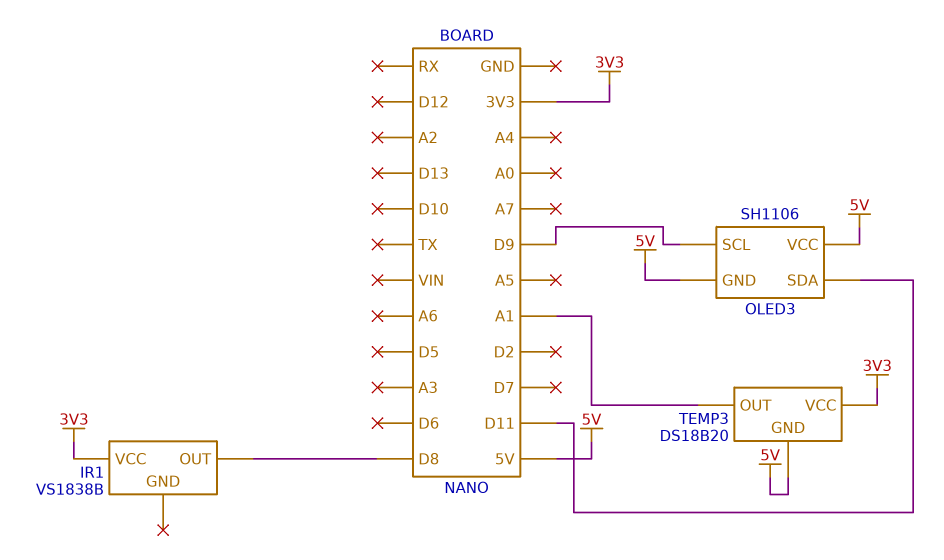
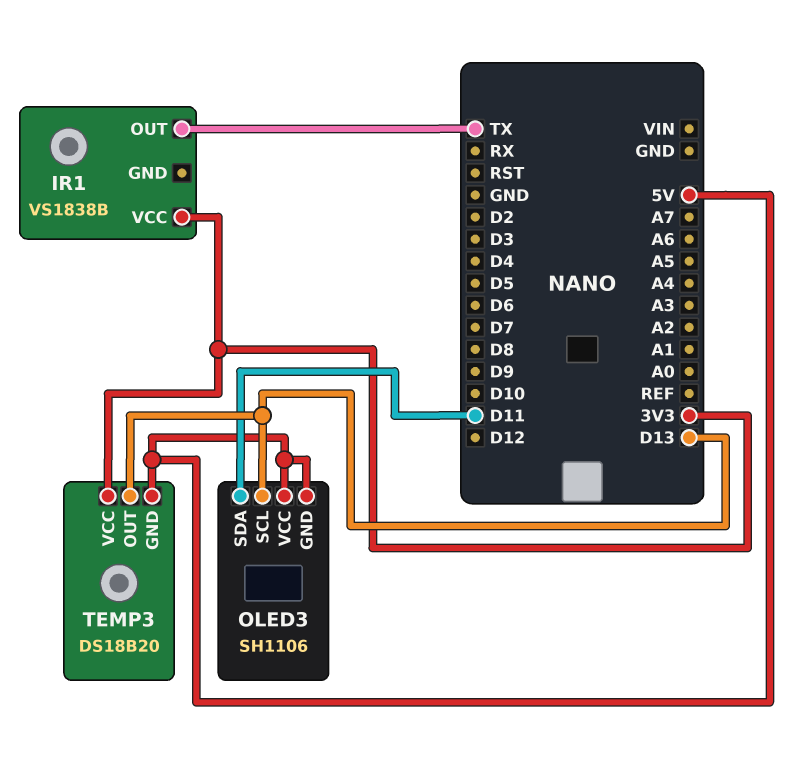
IR1 pin OUT: D8 -> TX
OLED3 pin SCL: D9 -> D13
TEMP3 pin OUT: A1 -> D13

